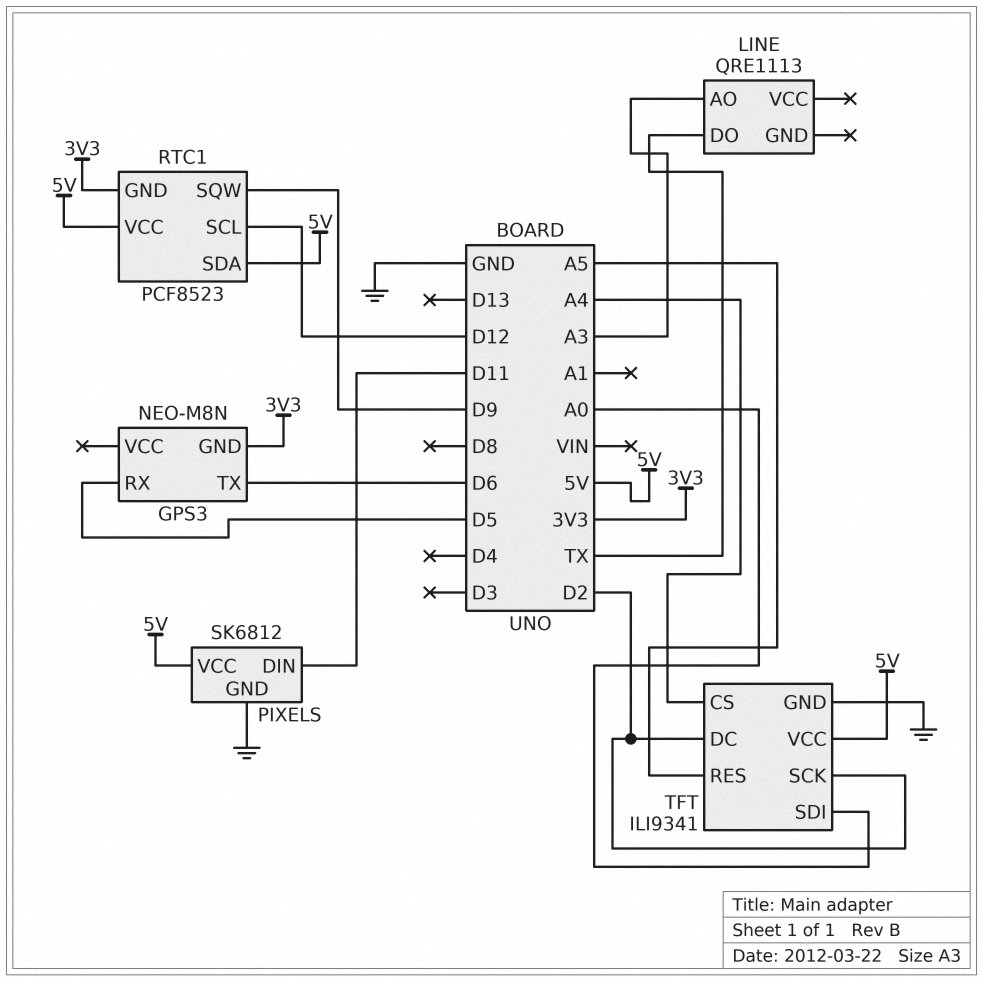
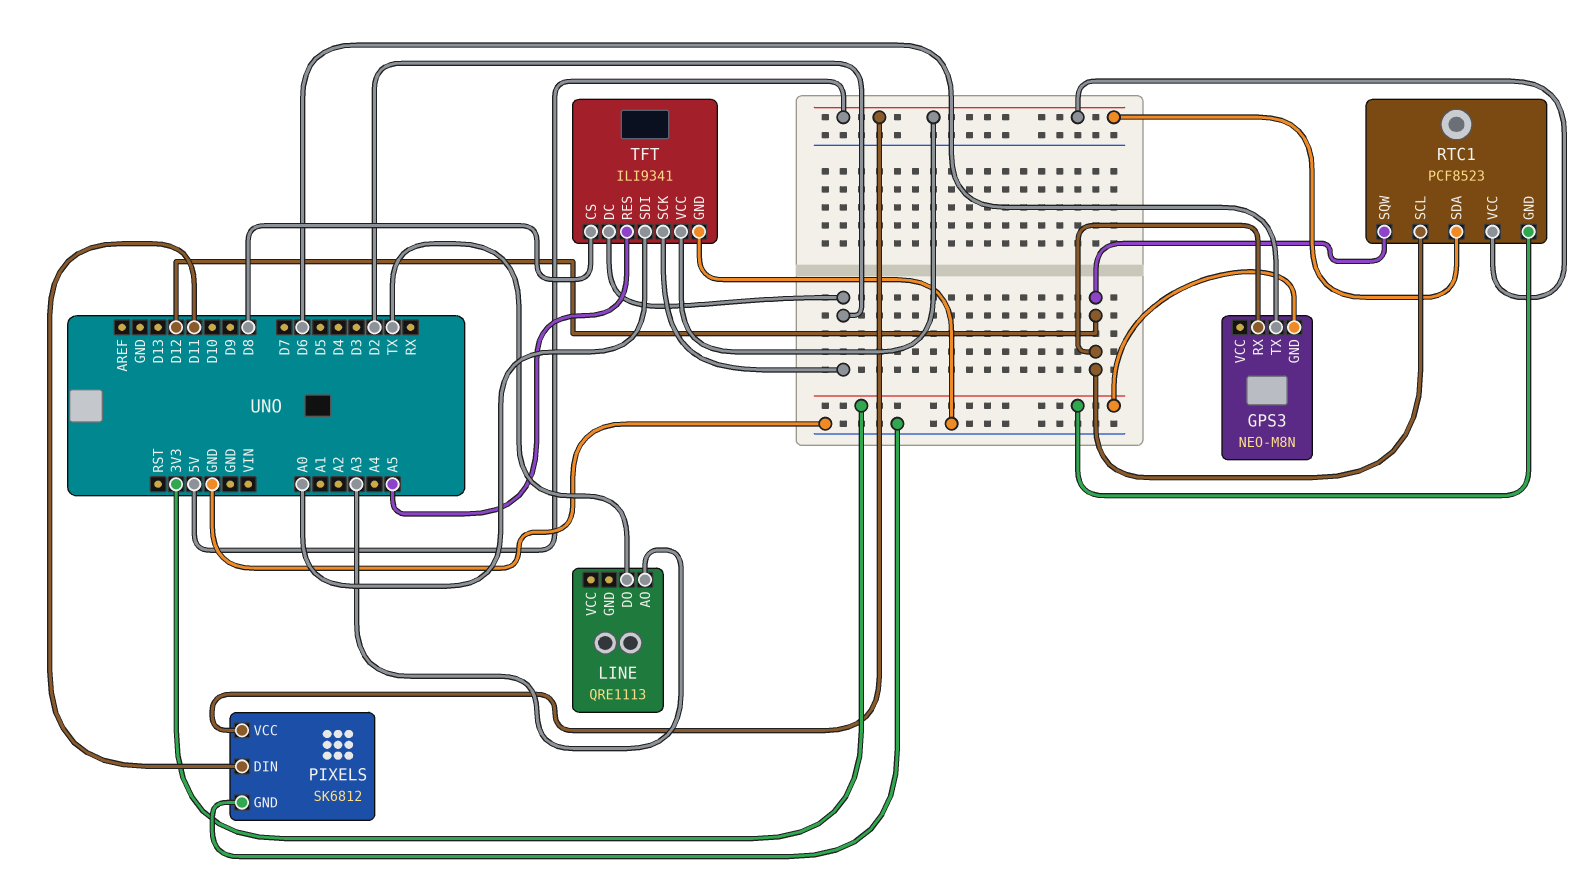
GPS3 pin RX: D5 -> D12
RTC1 pin SQW: D9 -> D12
TFT pin CS: A4 -> D8

